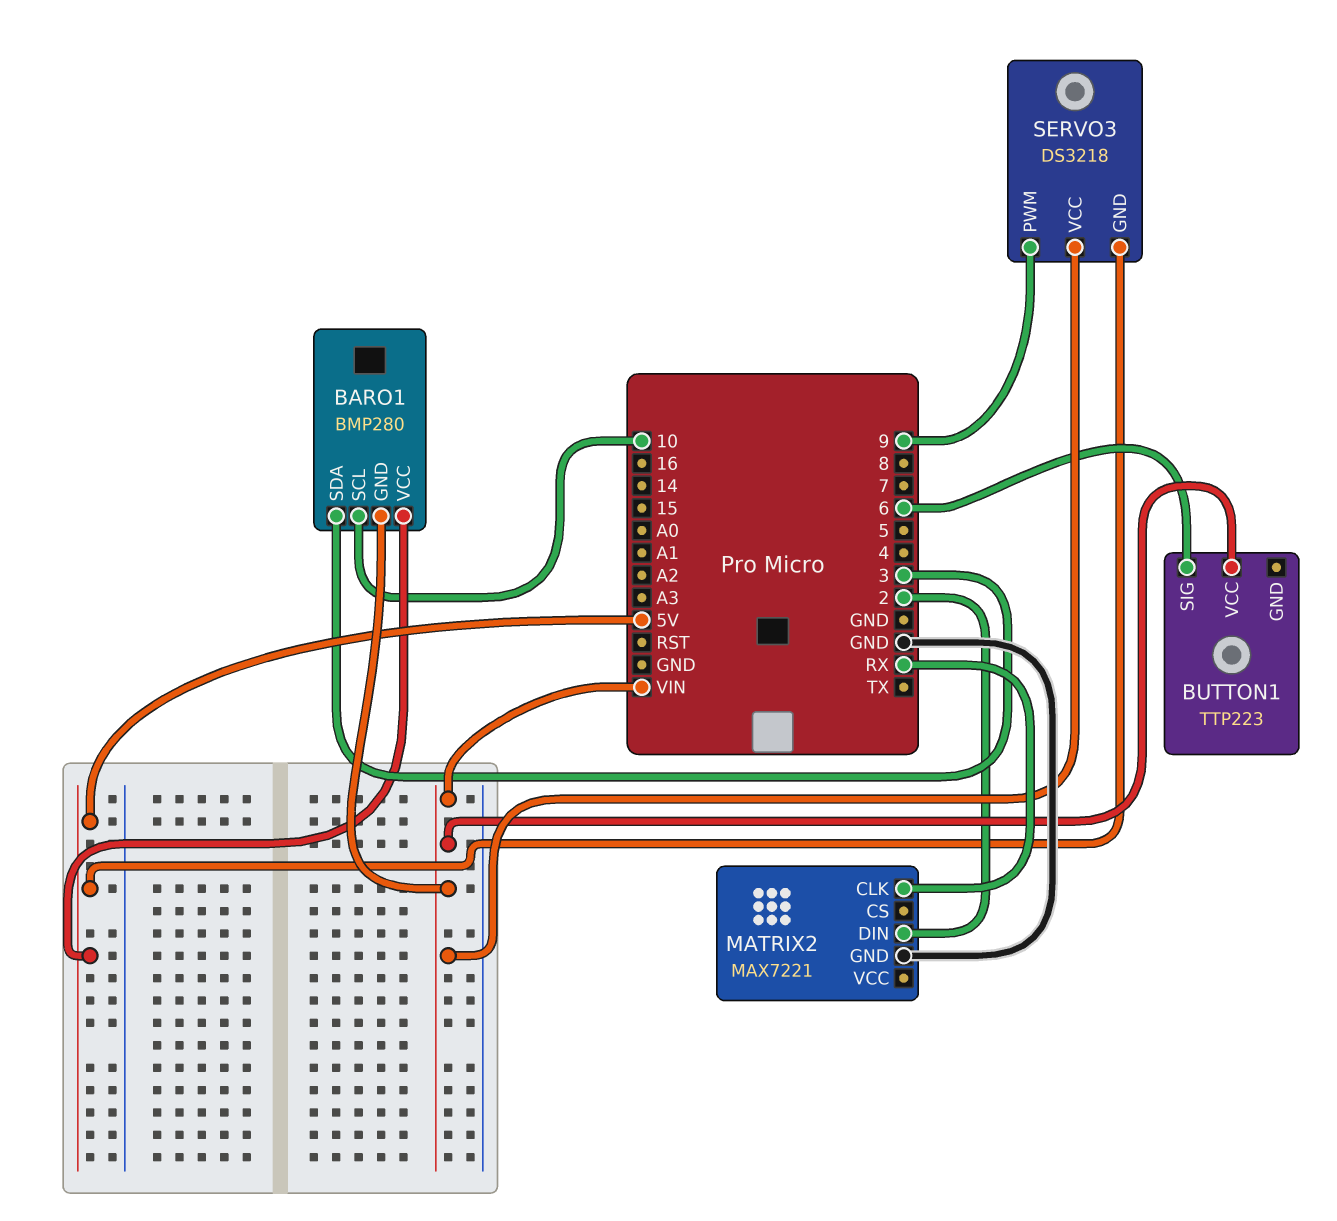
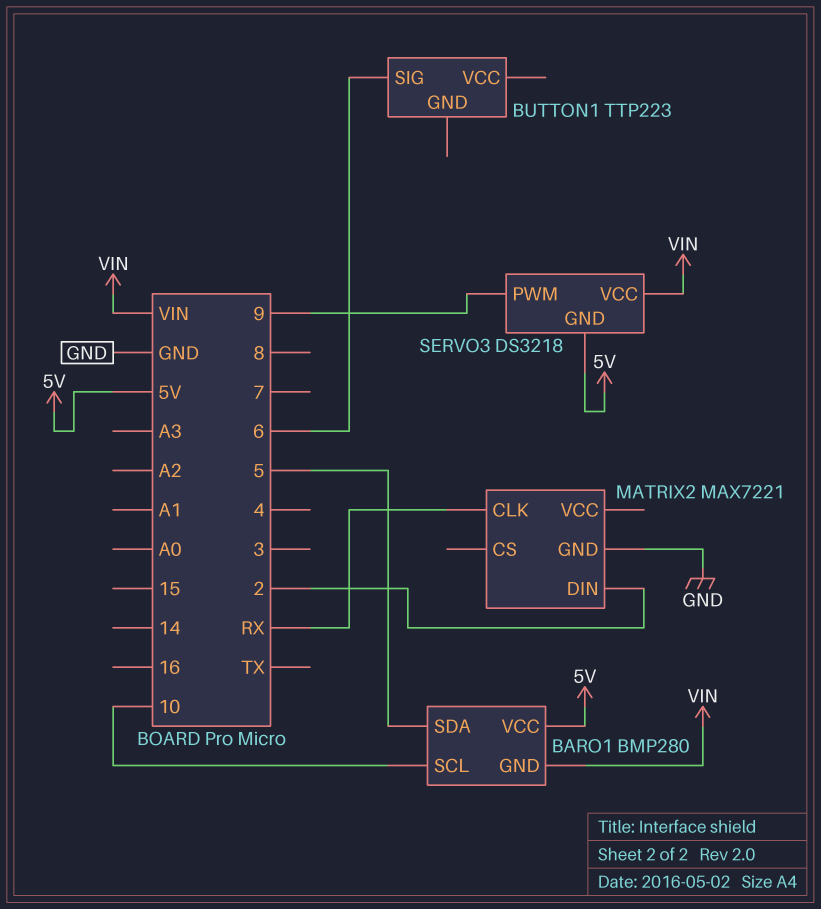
BARO1 pin SDA: 3 -> 5
BUTTON1 pin VCC: VIN -> none

